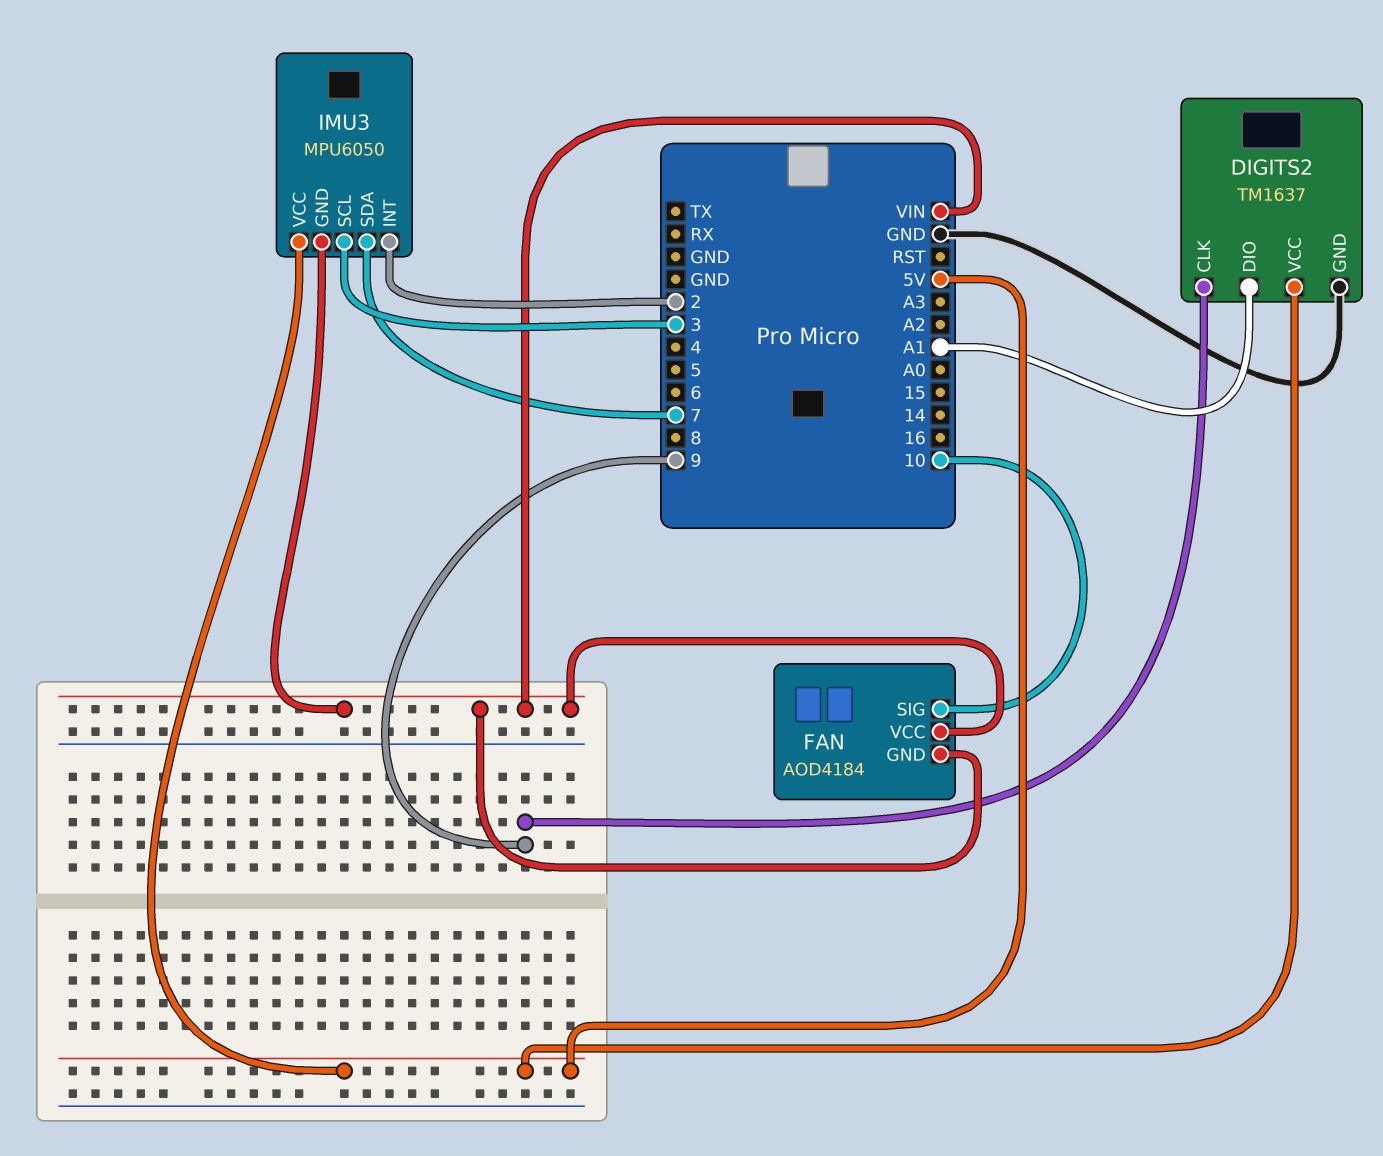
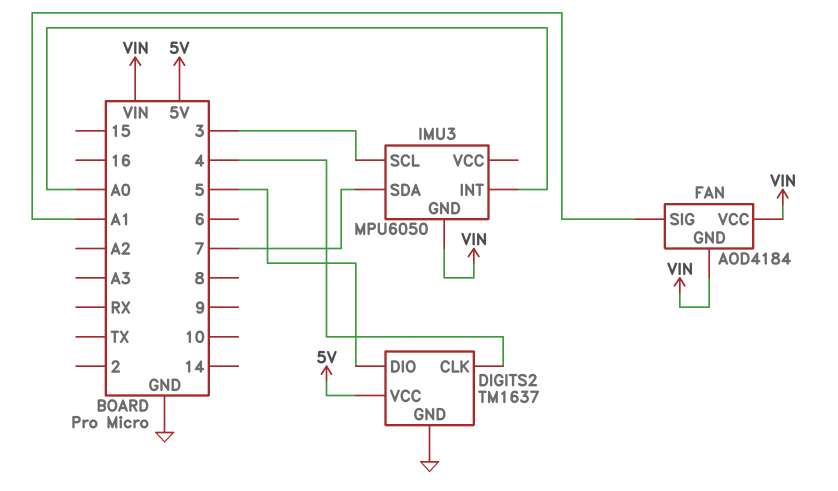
DIGITS2 pin CLK: 9 -> 4
DIGITS2 pin DIO: A1 -> 5
FAN pin SIG: 10 -> A1
IMU3 pin INT: 2 -> A0
IMU3 pin VCC: 5V -> none

